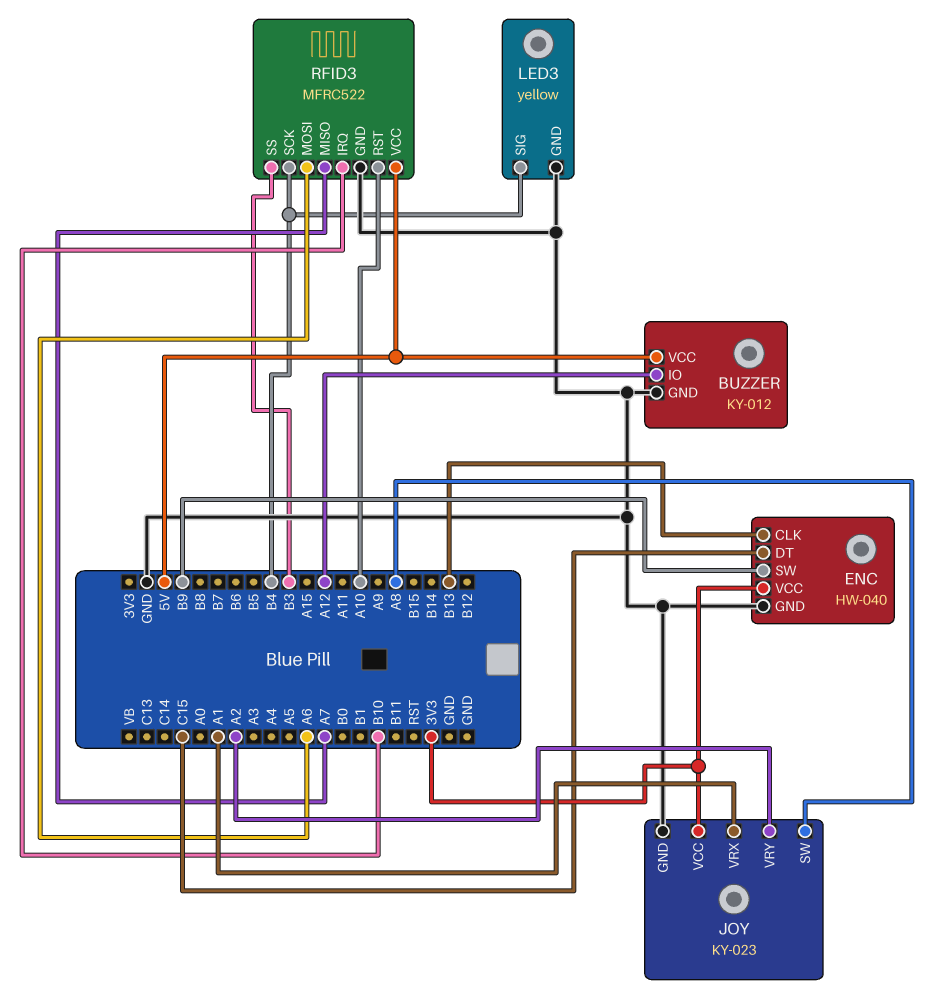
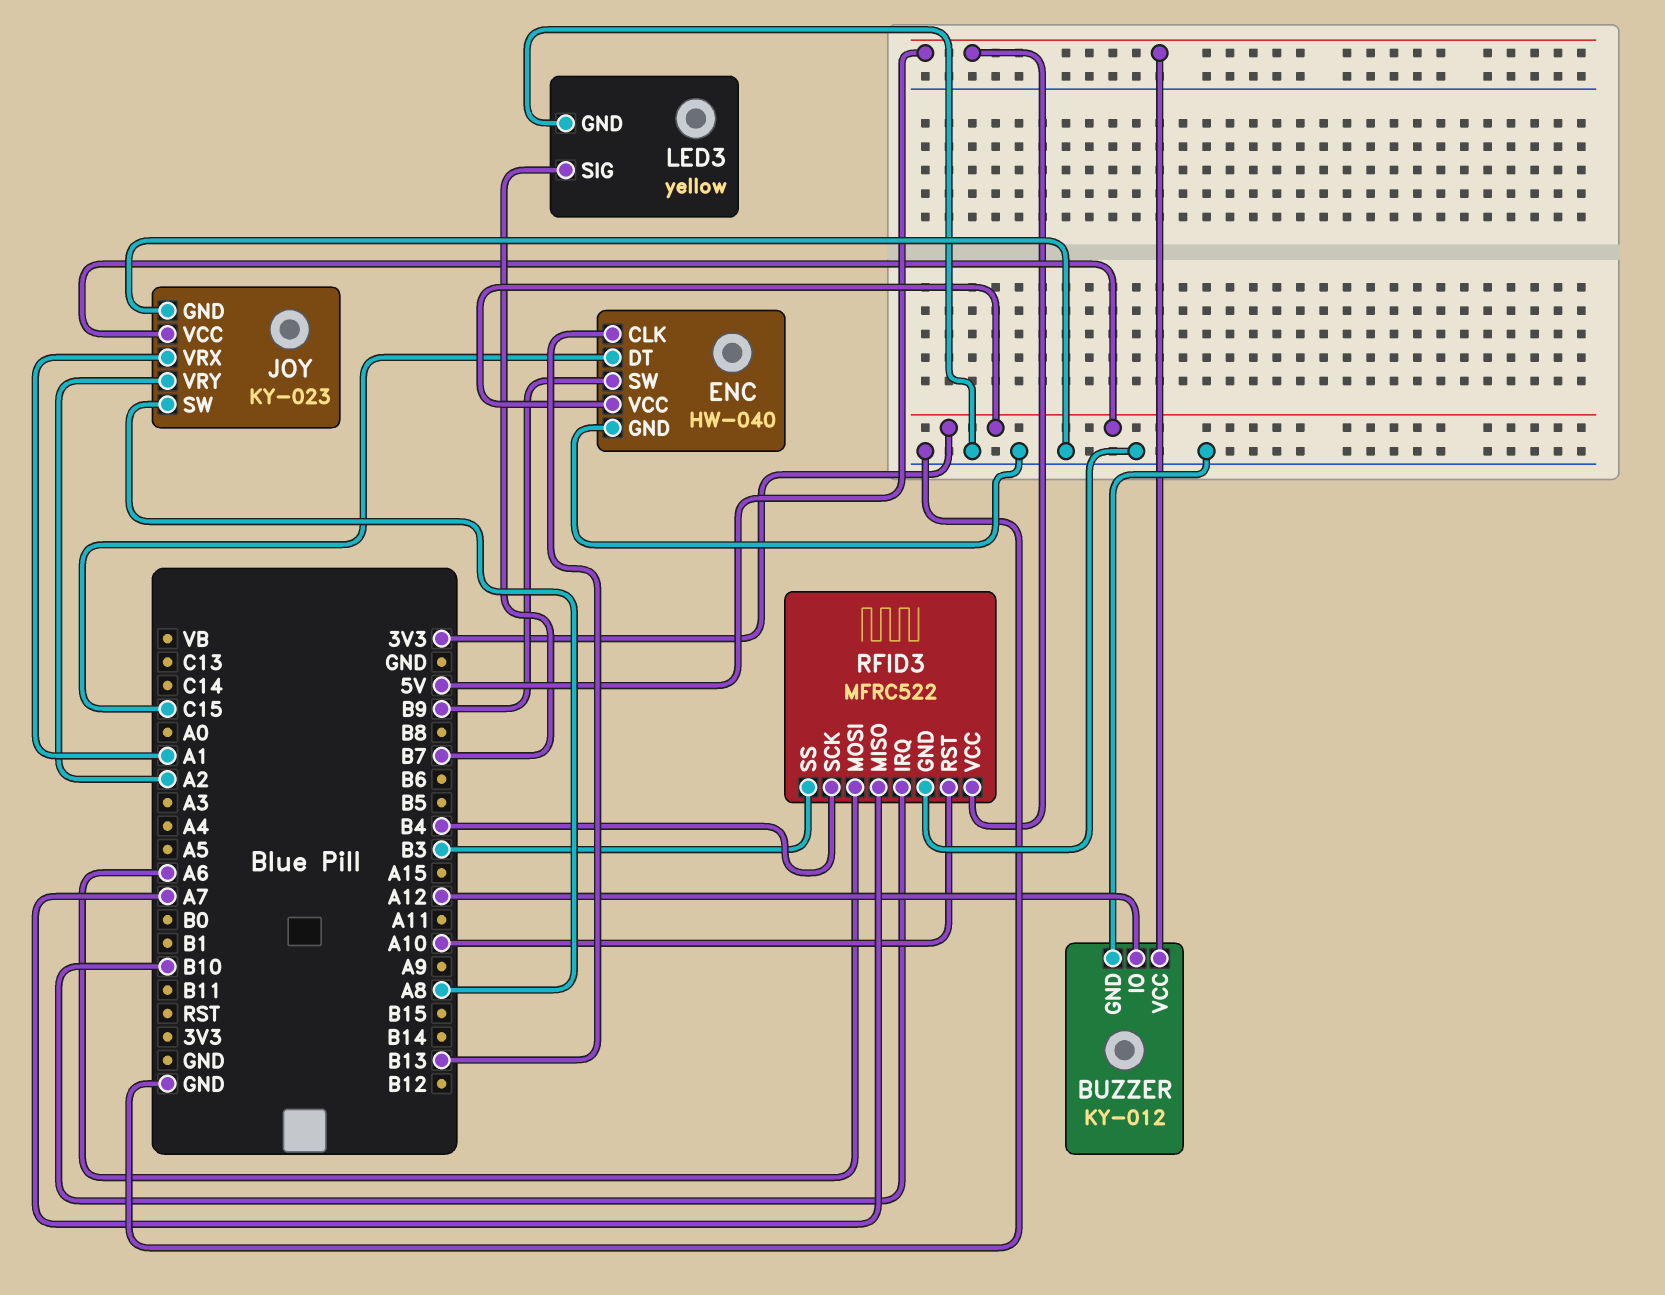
LED3 pin SIG: B4 -> B7

